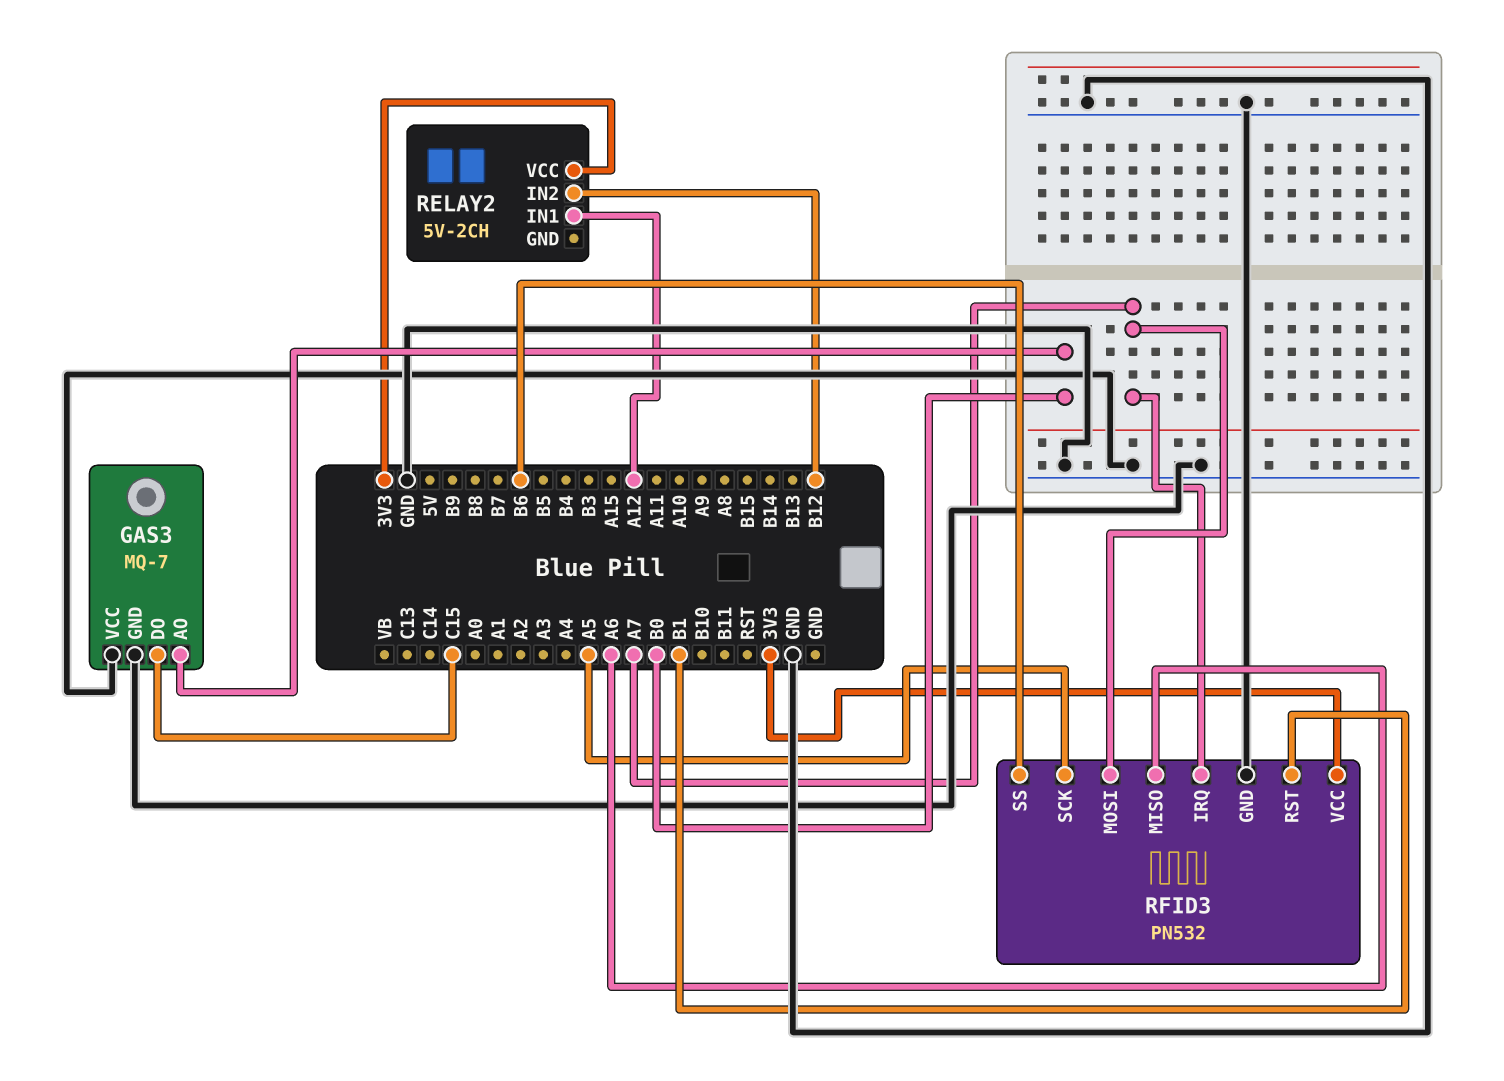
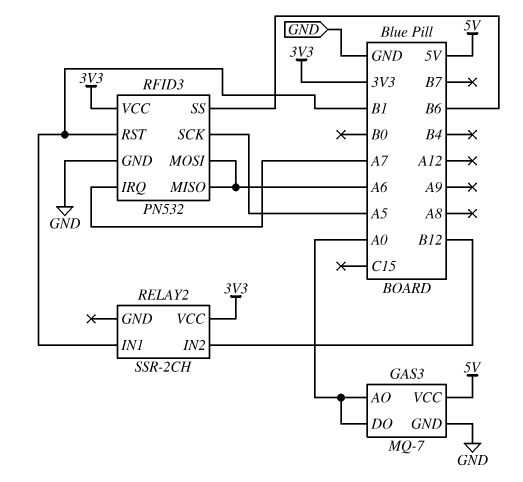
GAS3 pin AO: B0 -> A0
GAS3 pin DO: C15 -> A0
GAS3 pin VCC: GND -> 5V
RELAY2: 5V-2CH -> SSR-2CH
RELAY2 pin IN1: A12 -> B1
RFID3 pin MOSI: A7 -> A6

